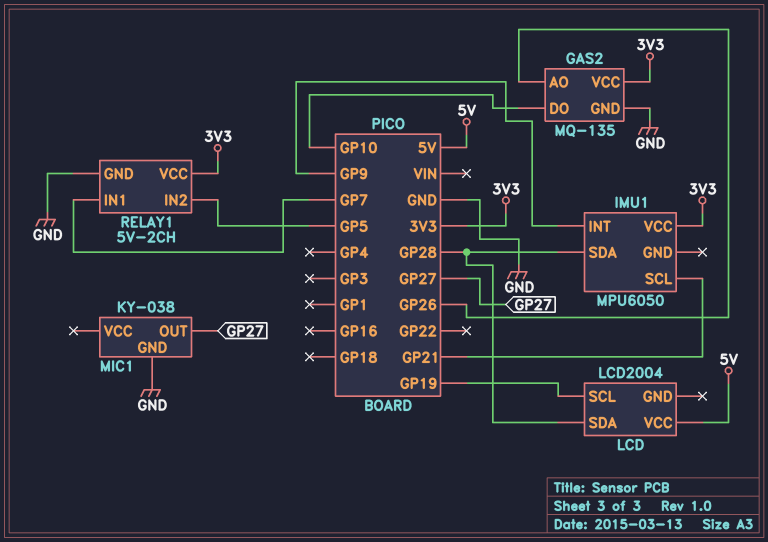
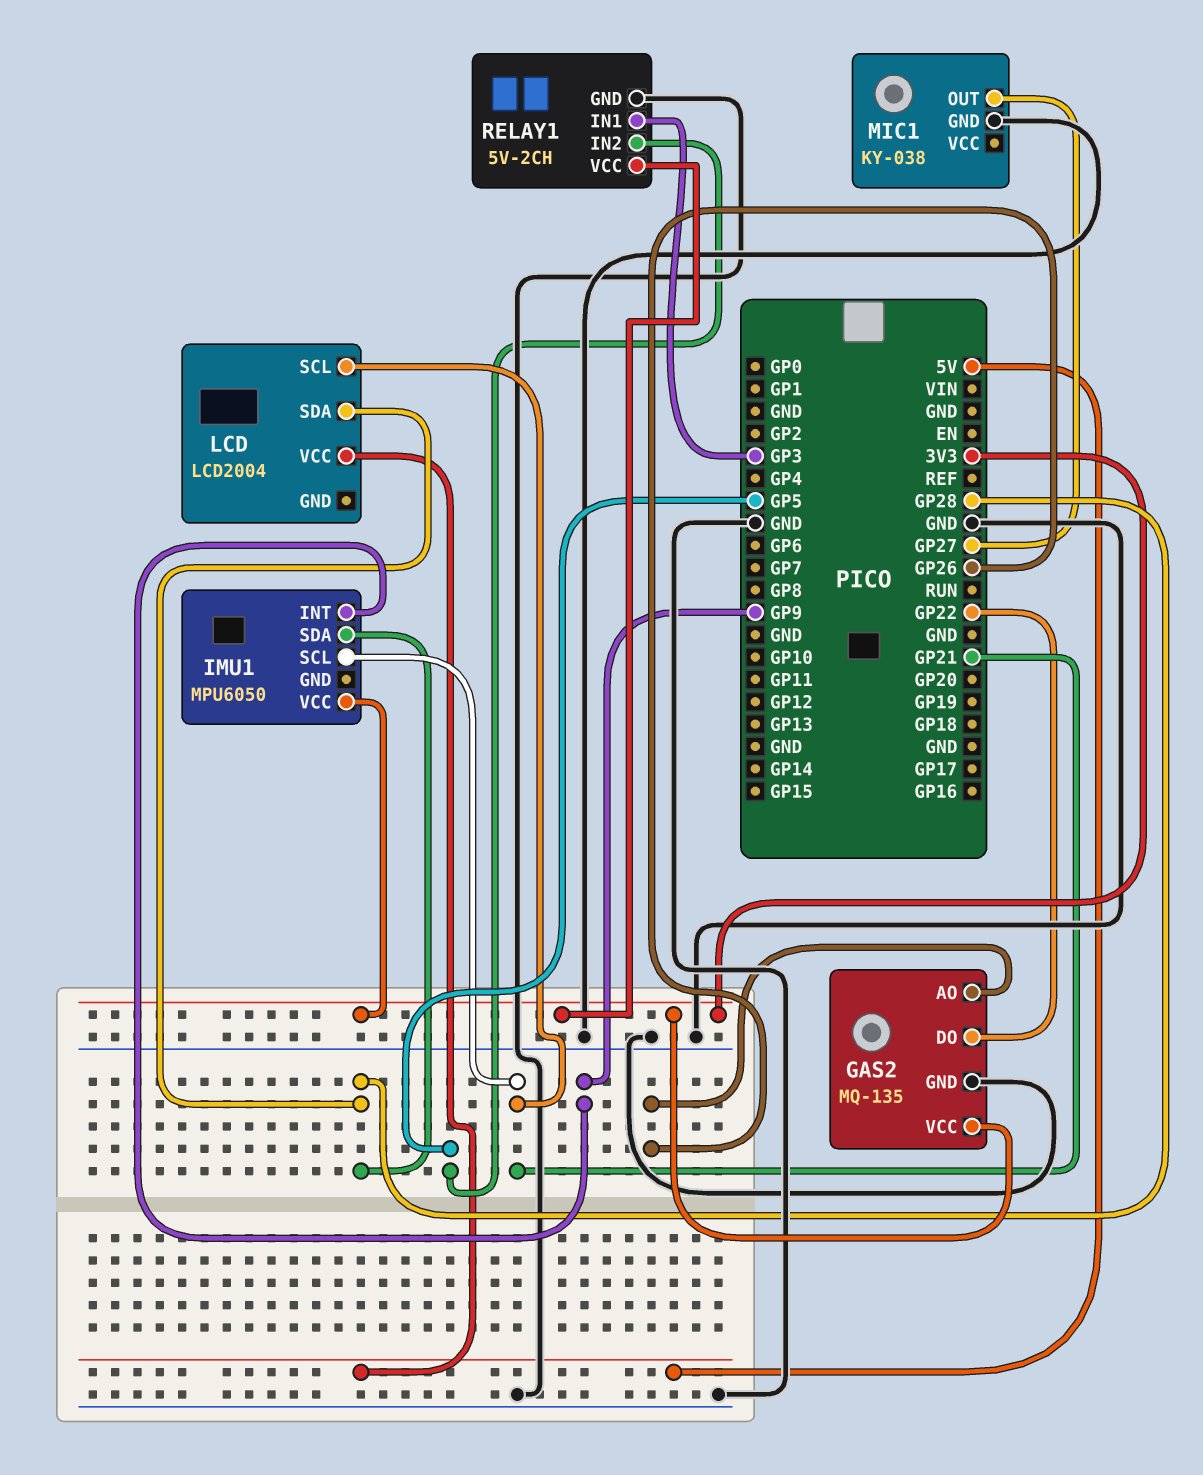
GAS2 pin DO: GP10 -> GP22
LCD pin SCL: GP19 -> GP21
RELAY1 pin IN1: GP7 -> GP3

